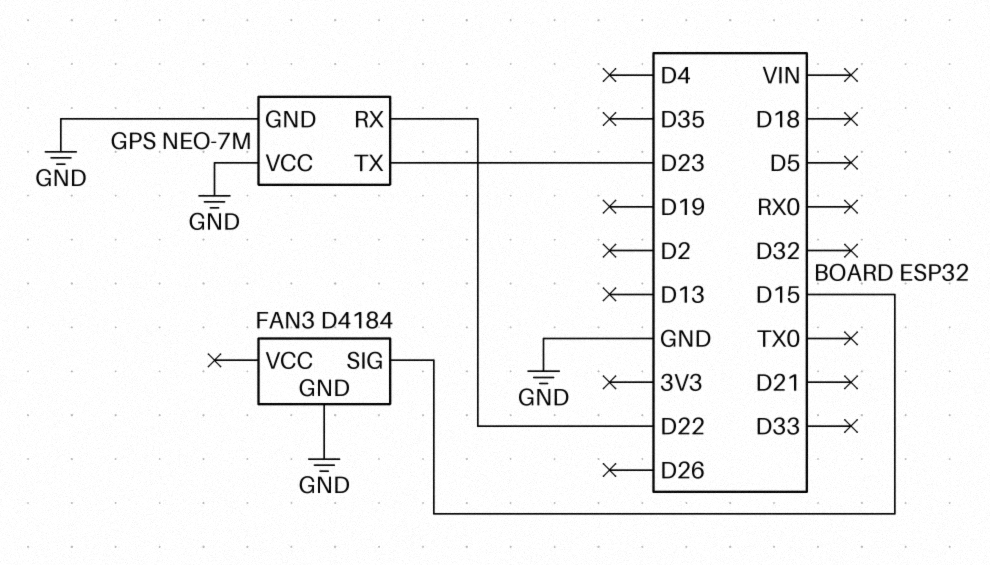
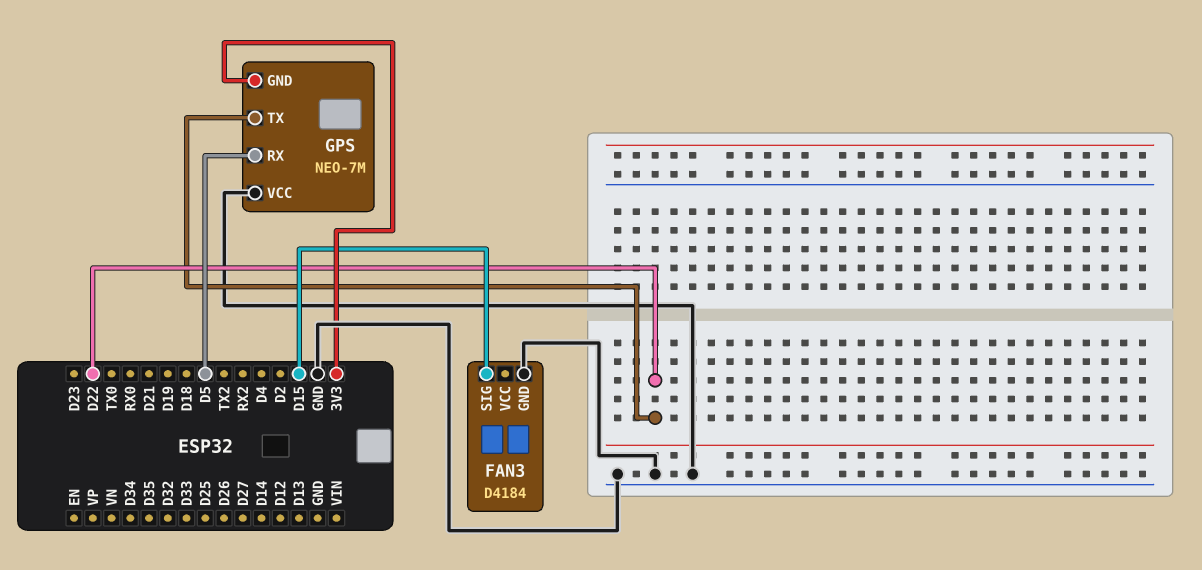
GPS pin GND: GND -> 3V3
GPS pin RX: D22 -> D5
GPS pin TX: D23 -> D22

